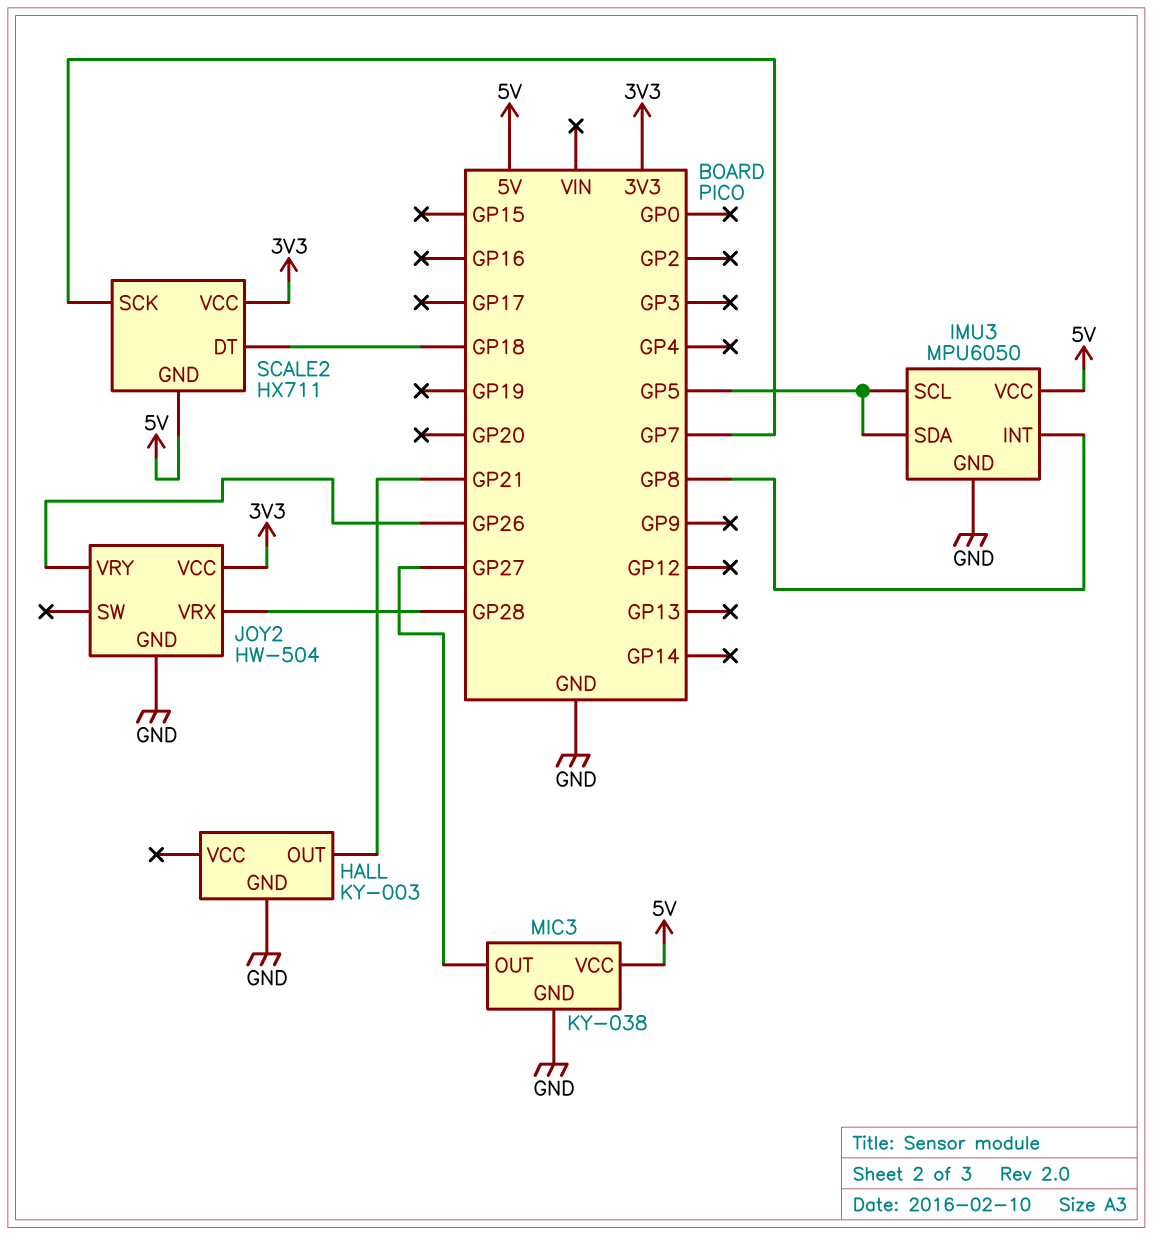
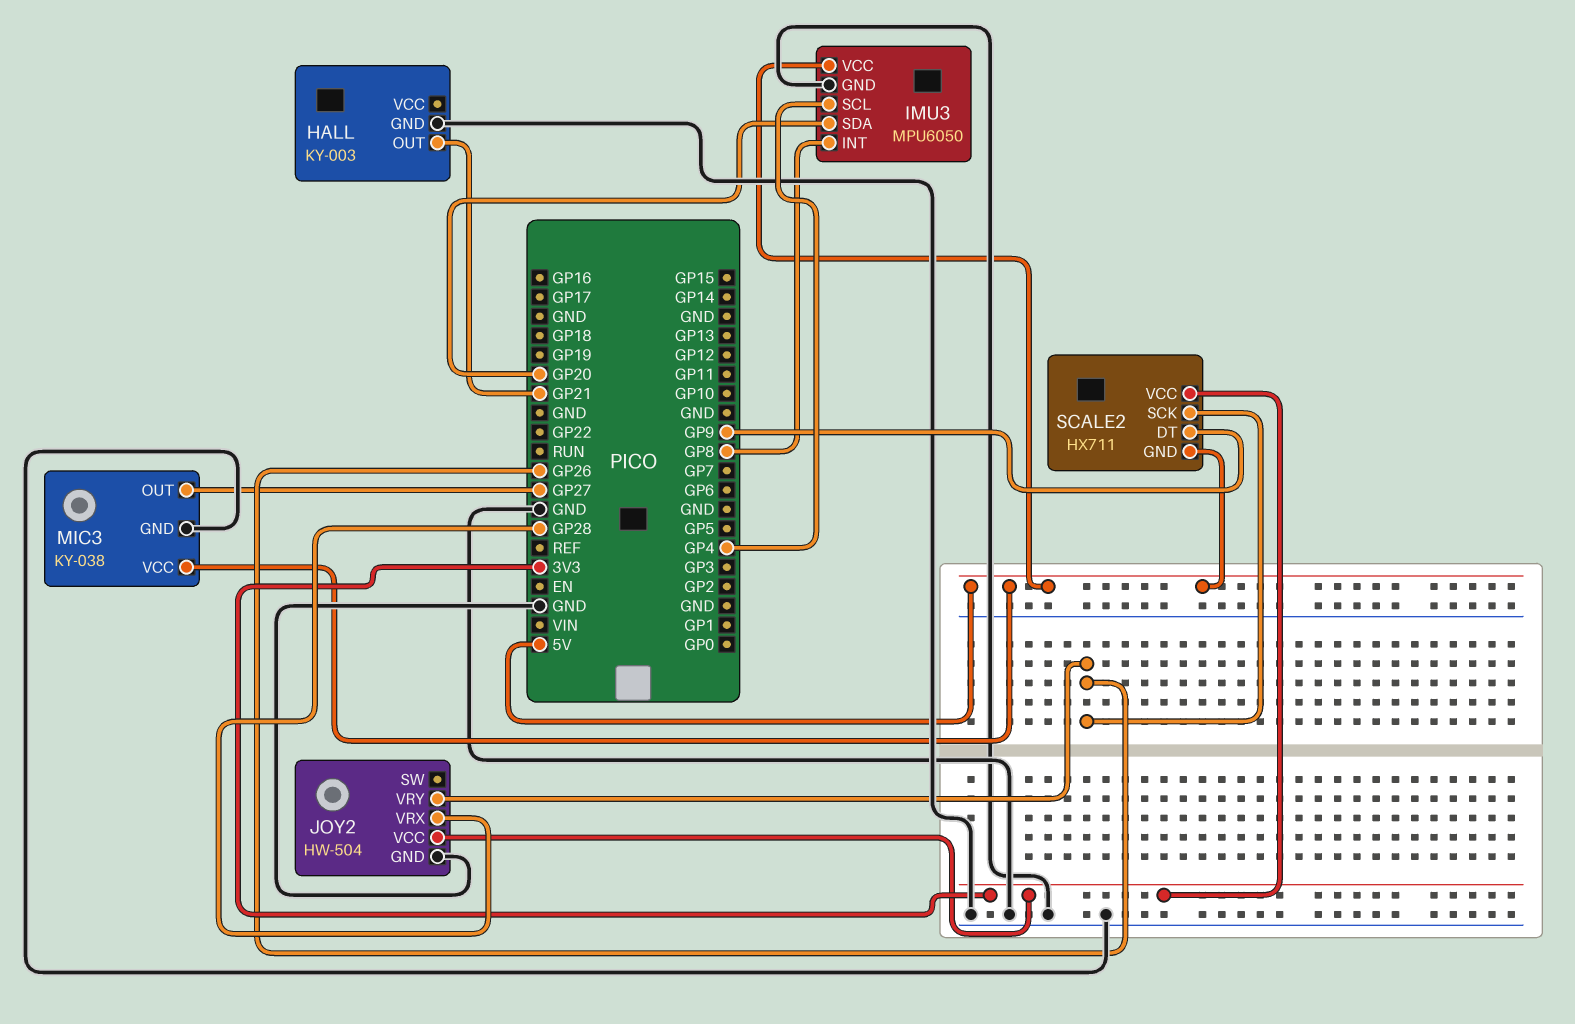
IMU3 pin SCL: GP5 -> GP4
IMU3 pin SDA: GP5 -> GP20
SCALE2 pin DT: GP18 -> GP9
SCALE2 pin SCK: GP7 -> GP26

